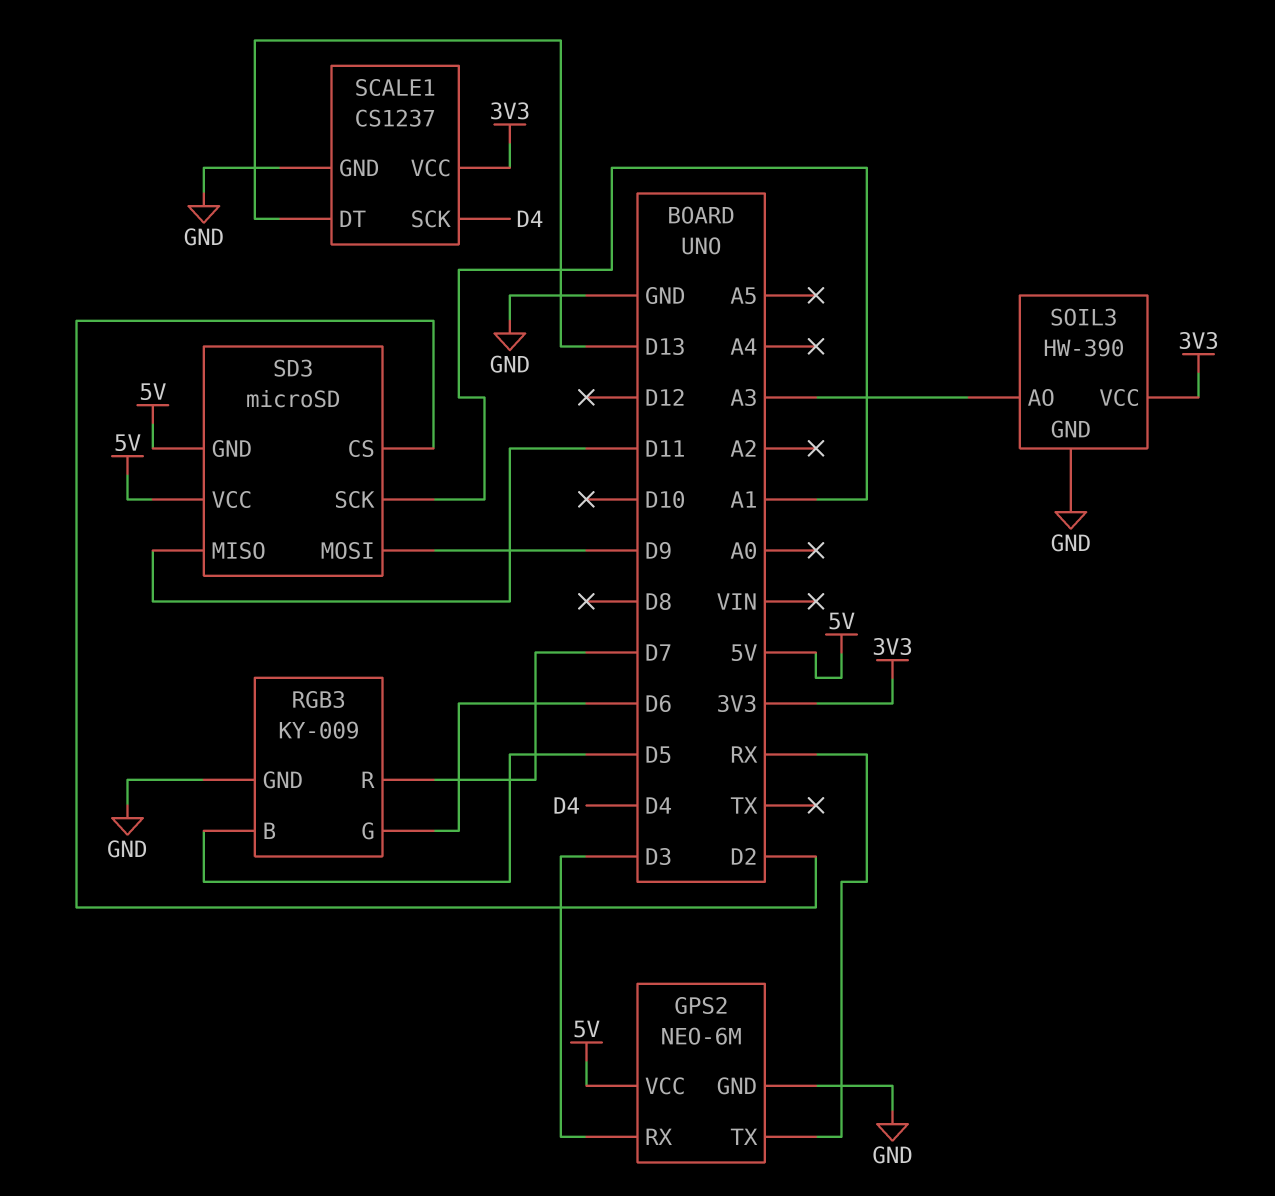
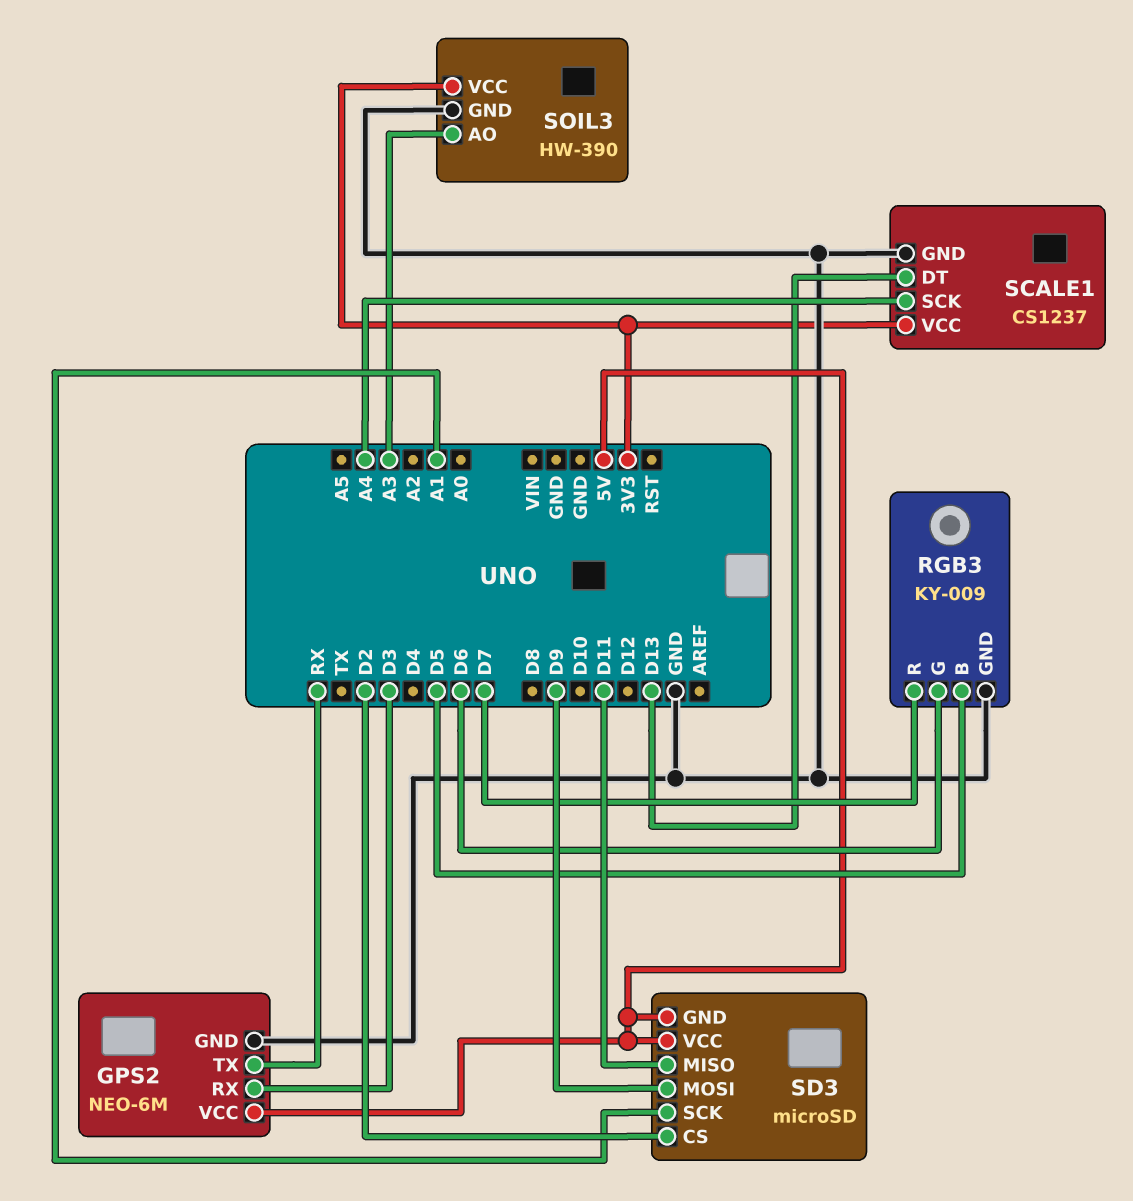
SCALE1 pin SCK: D4 -> A4

